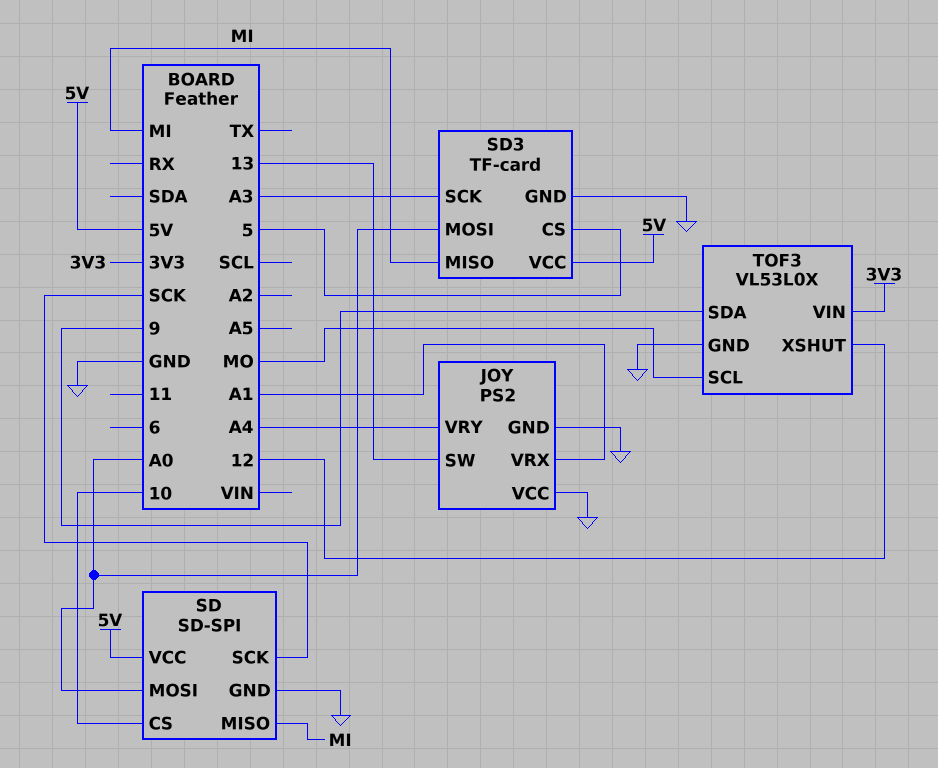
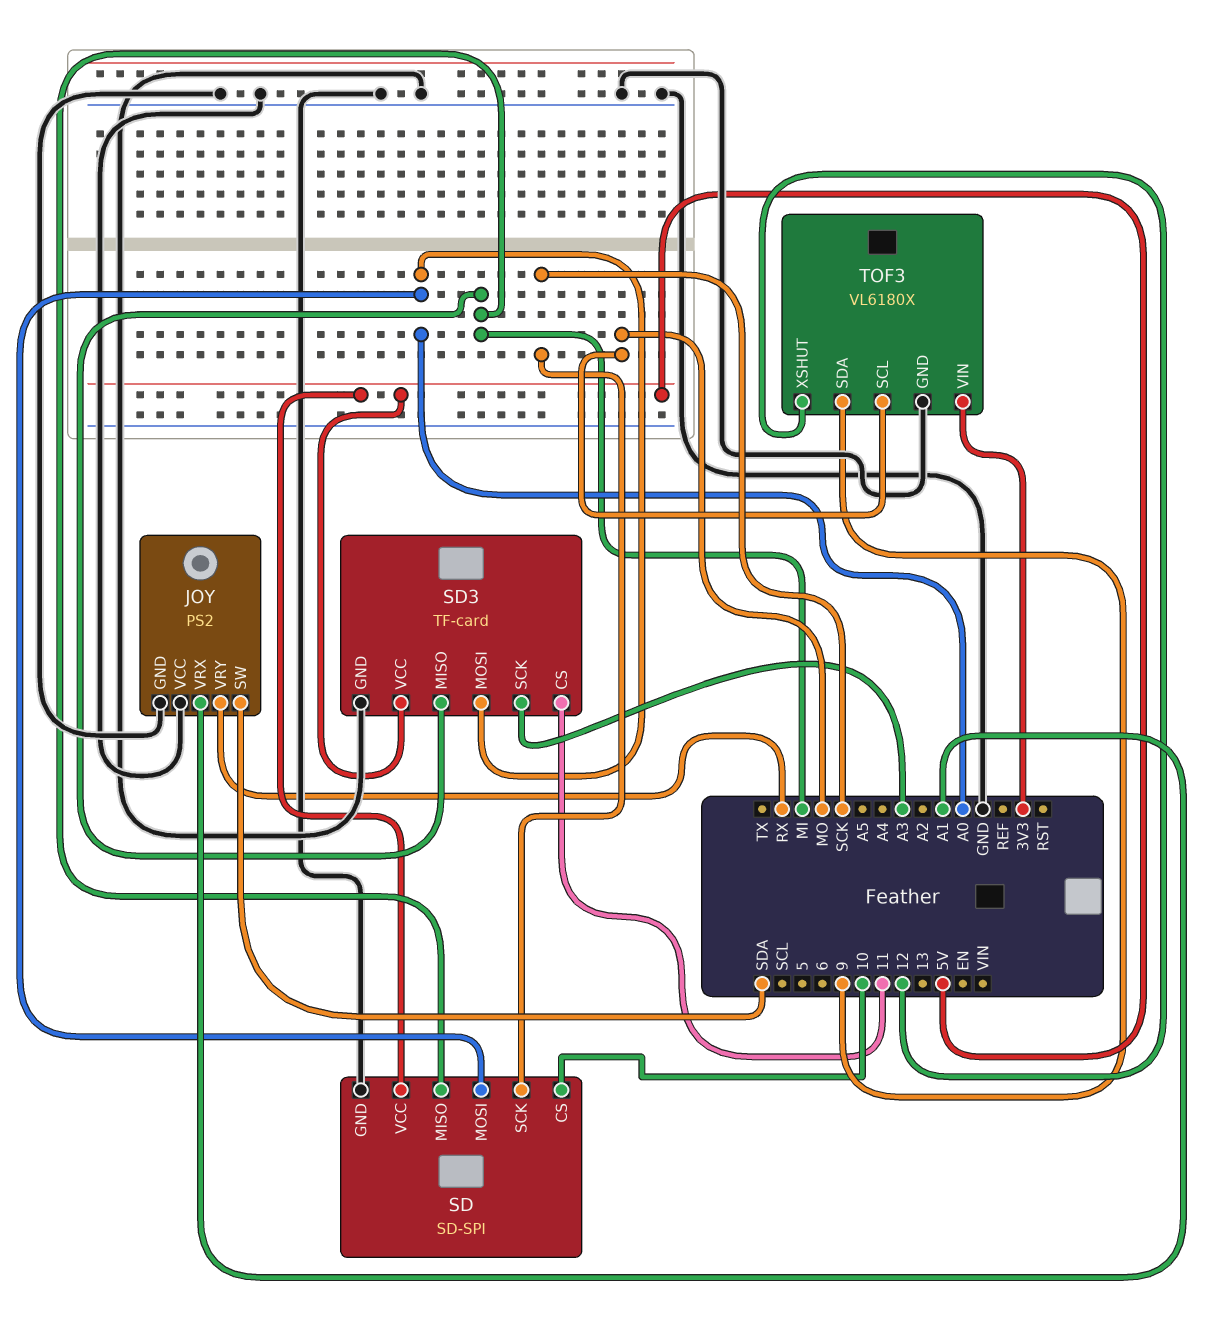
JOY pin SW: 13 -> SDA
JOY pin VRY: A4 -> RX
SD3 pin CS: 5 -> 11
TOF3: VL53L0X -> VL6180X

